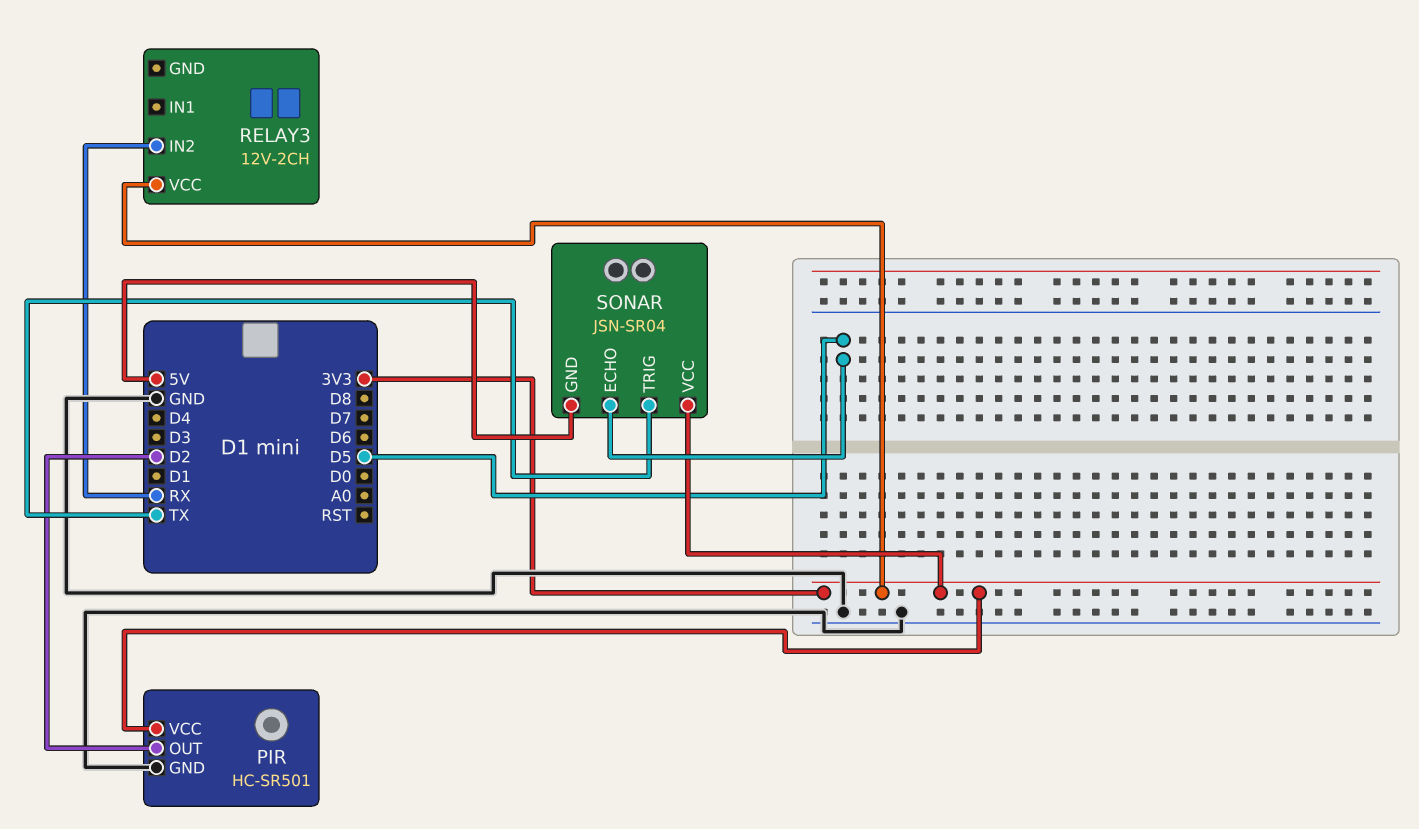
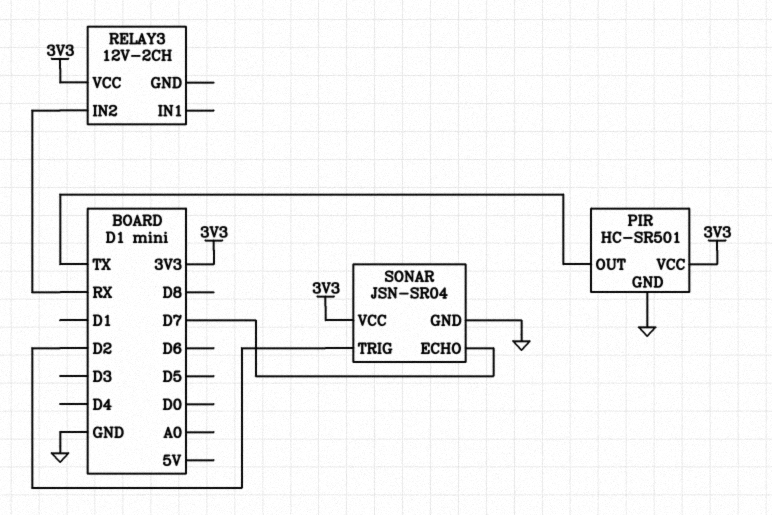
PIR pin OUT: D2 -> TX
SONAR pin ECHO: D5 -> D7
SONAR pin GND: 5V -> GND
SONAR pin TRIG: TX -> D2

